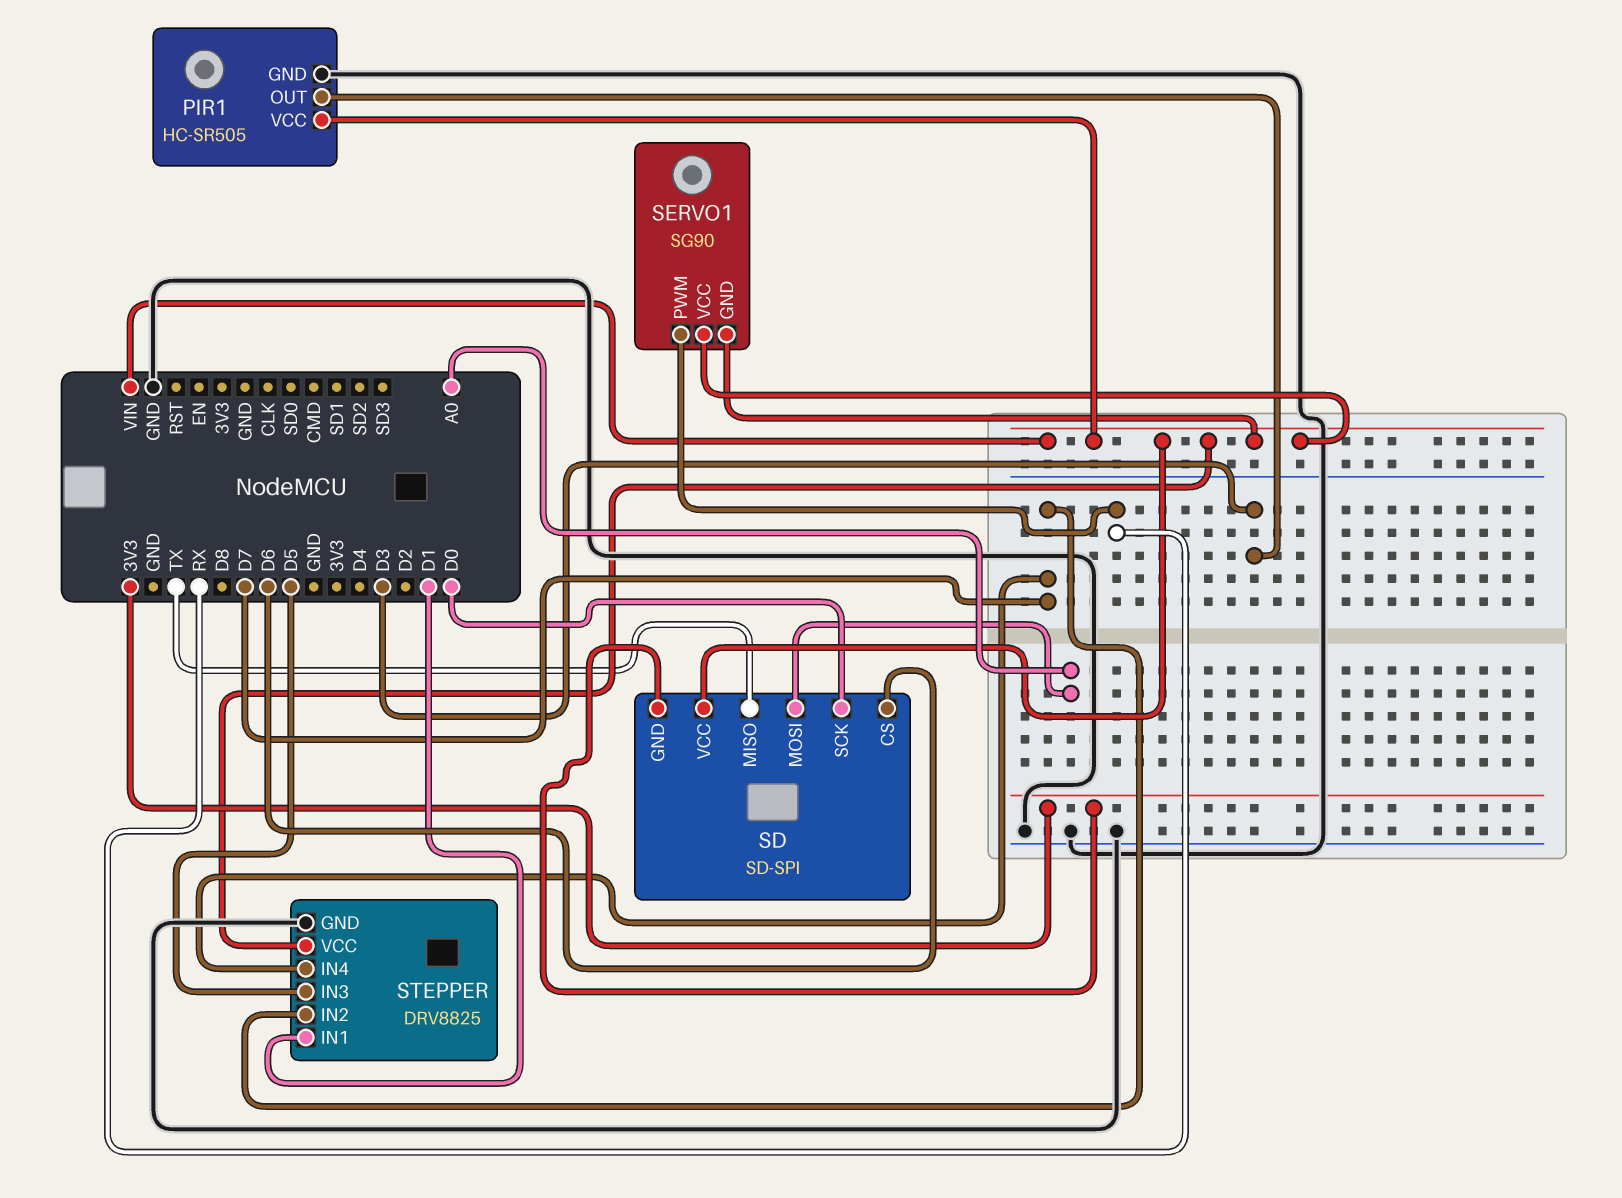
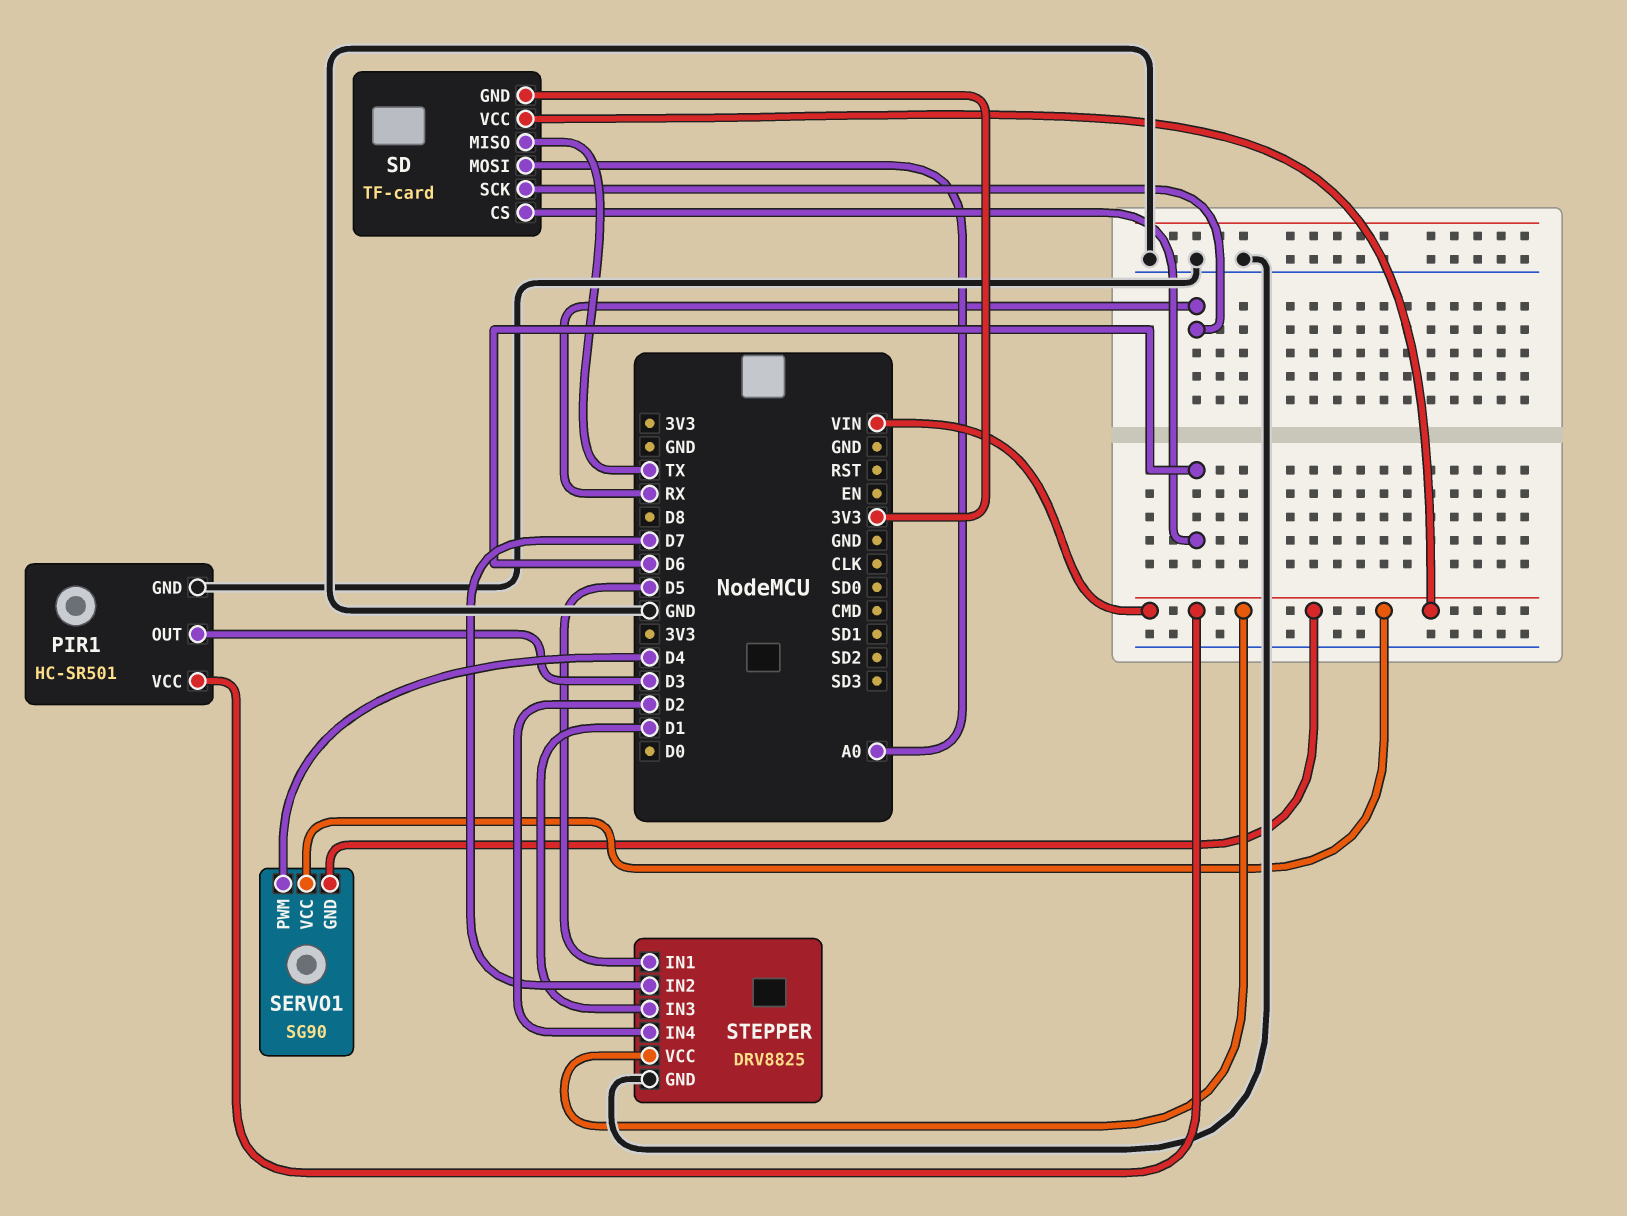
PIR1: HC-SR505 -> HC-SR501
SD: SD-SPI -> TF-card
SD pin SCK: D0 -> RX
SERVO1 pin PWM: RX -> D4
STEPPER pin IN1: D1 -> D5
STEPPER pin IN3: D5 -> D1
STEPPER pin IN4: D7 -> D2

